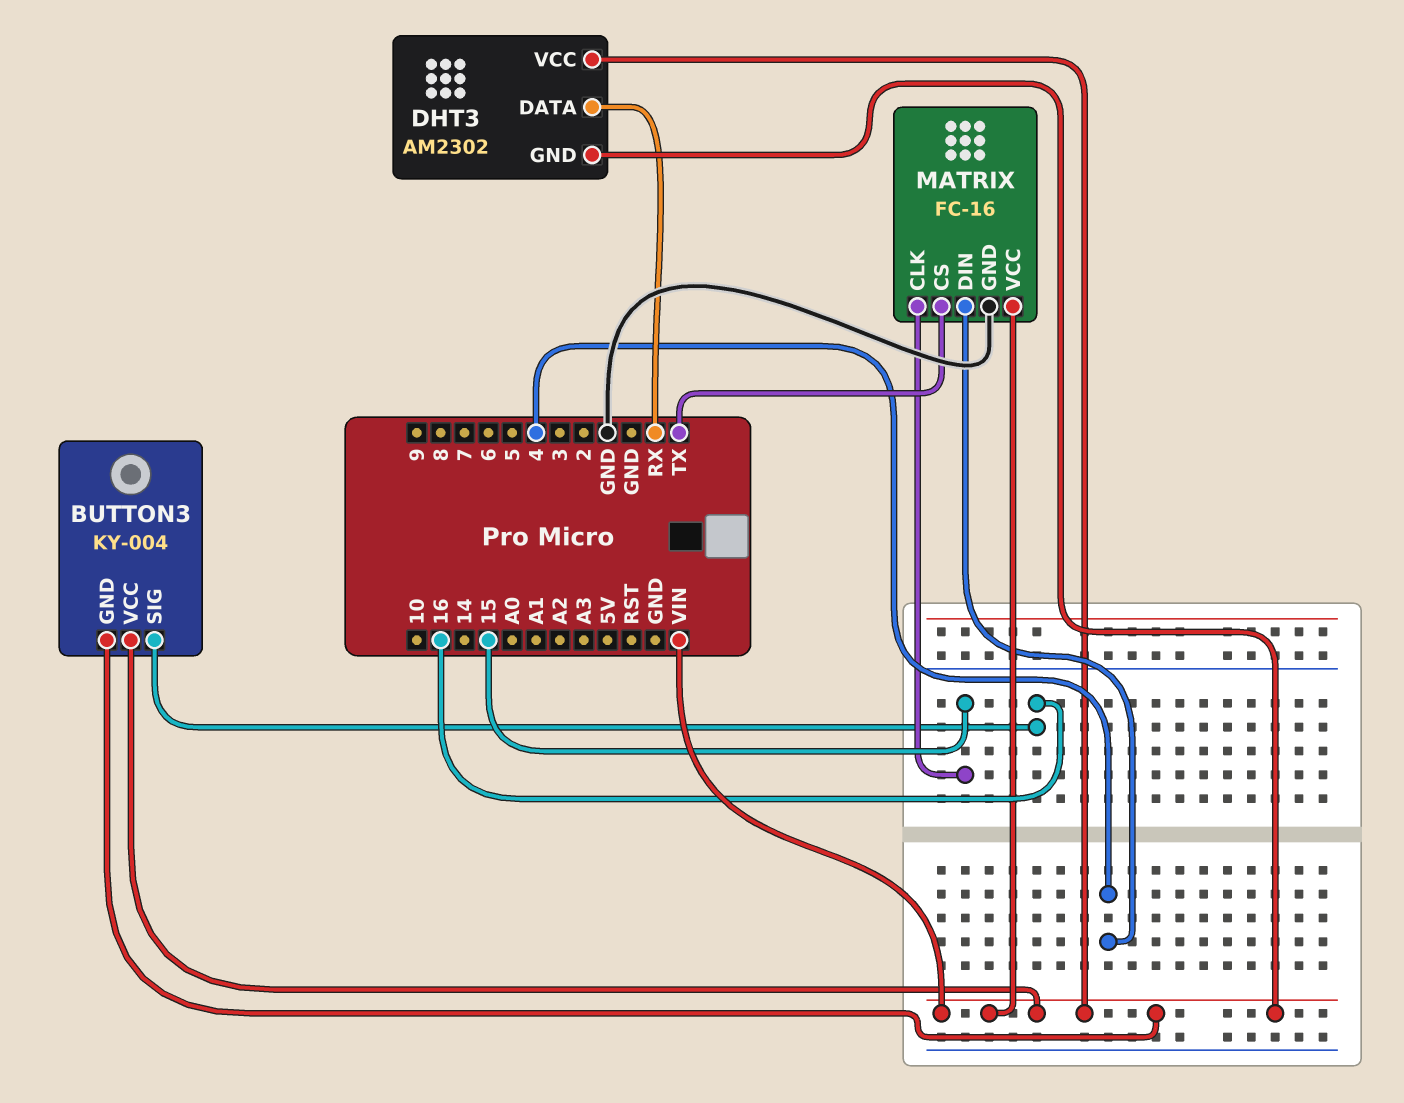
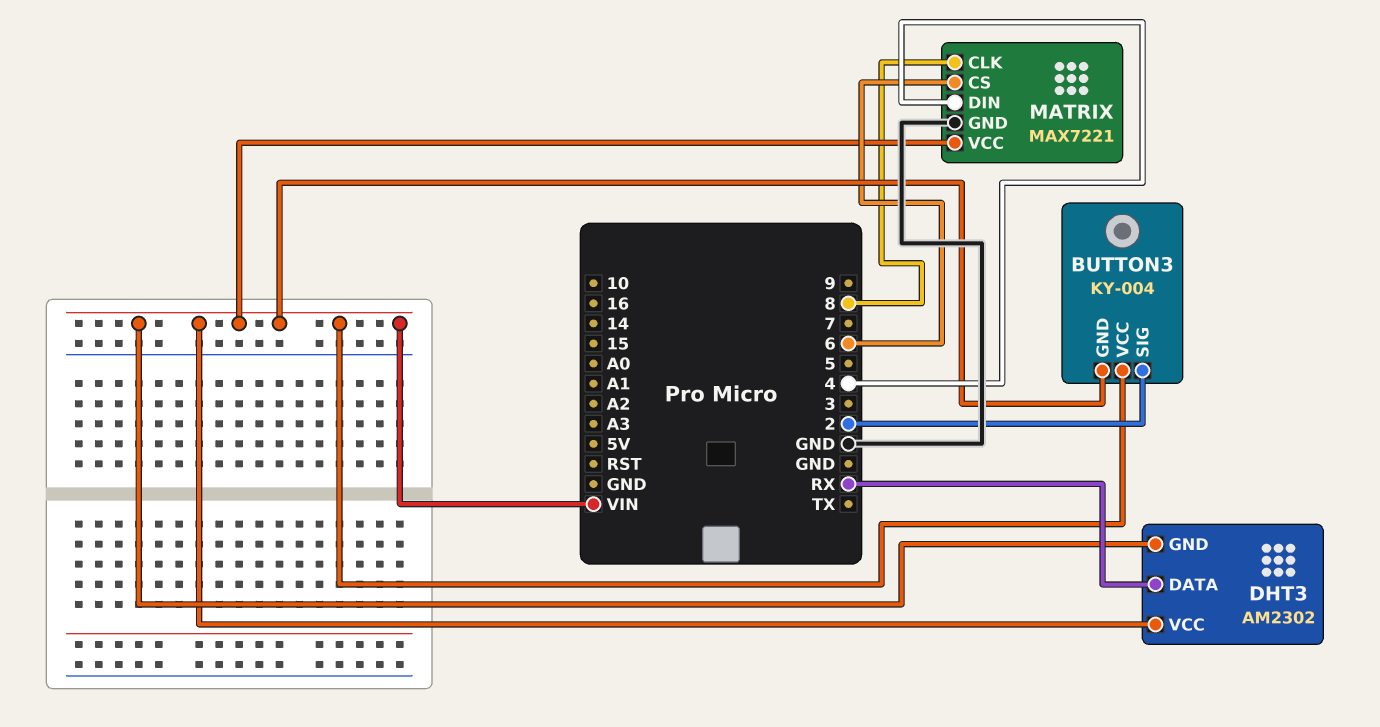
BUTTON3 pin SIG: 16 -> 2
MATRIX: FC-16 -> MAX7221
MATRIX pin CLK: 15 -> 8
MATRIX pin CS: TX -> 6

